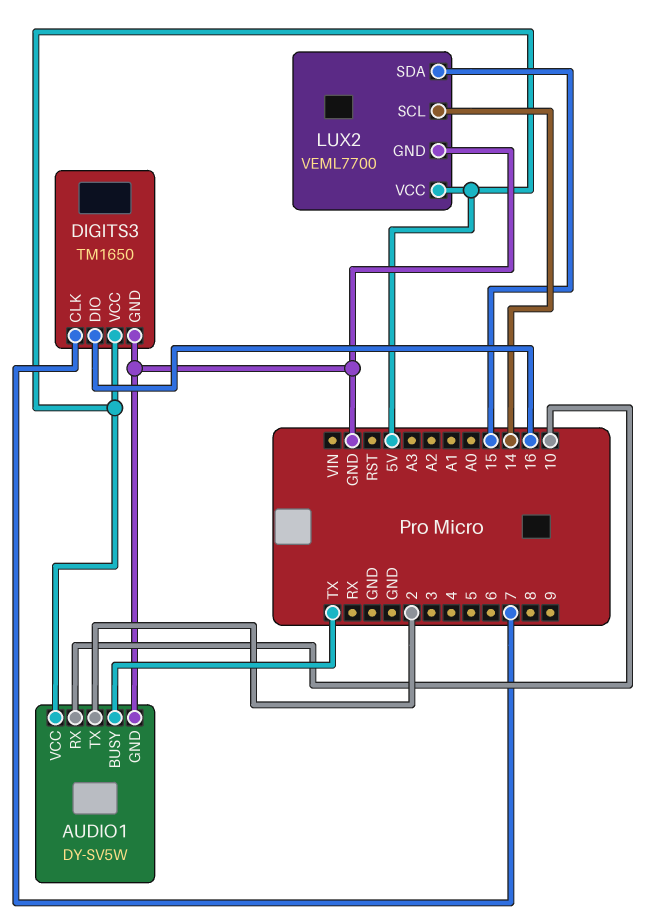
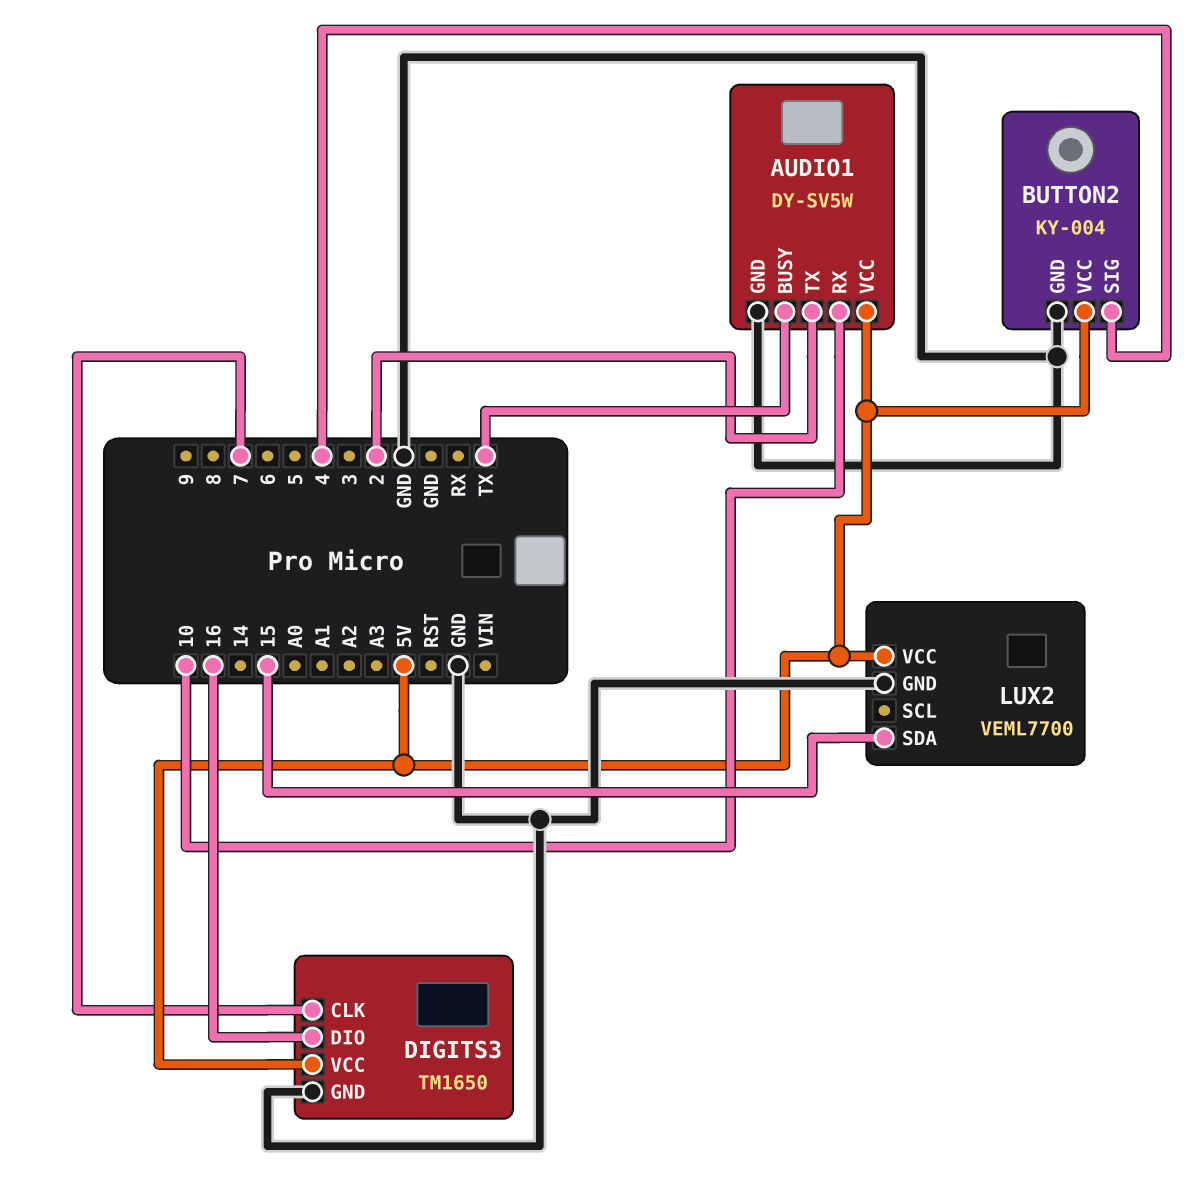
BUTTON2: none -> KY-004
BUTTON2 pin GND: none -> GND
BUTTON2 pin SIG: none -> 4
BUTTON2 pin VCC: none -> 5V
LUX2 pin SCL: 14 -> none

